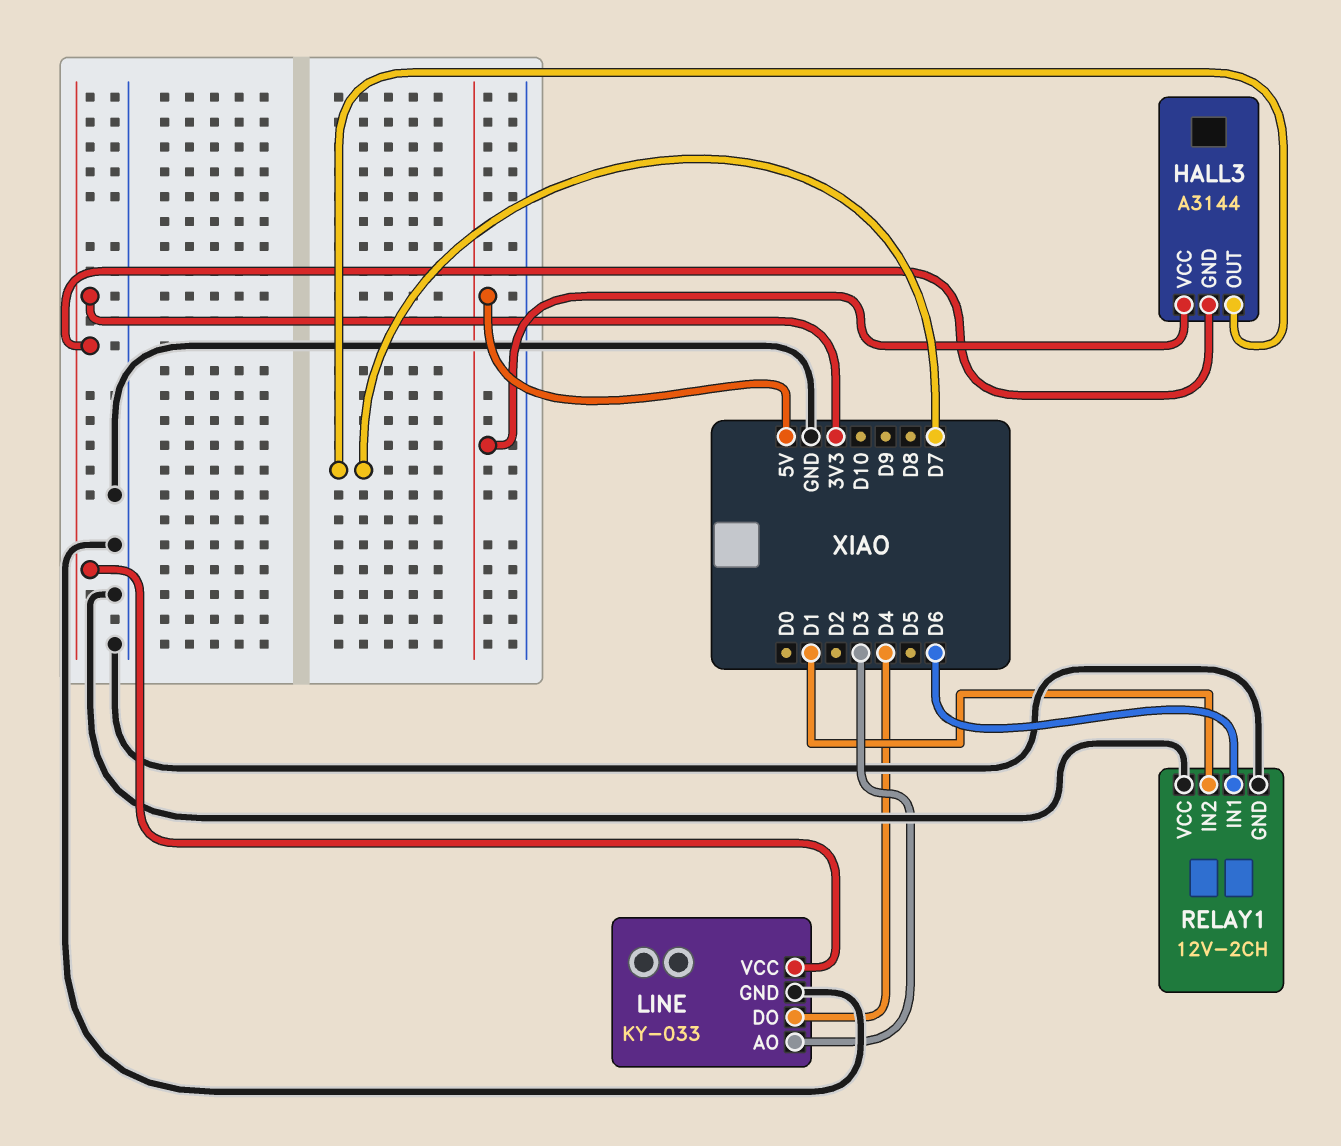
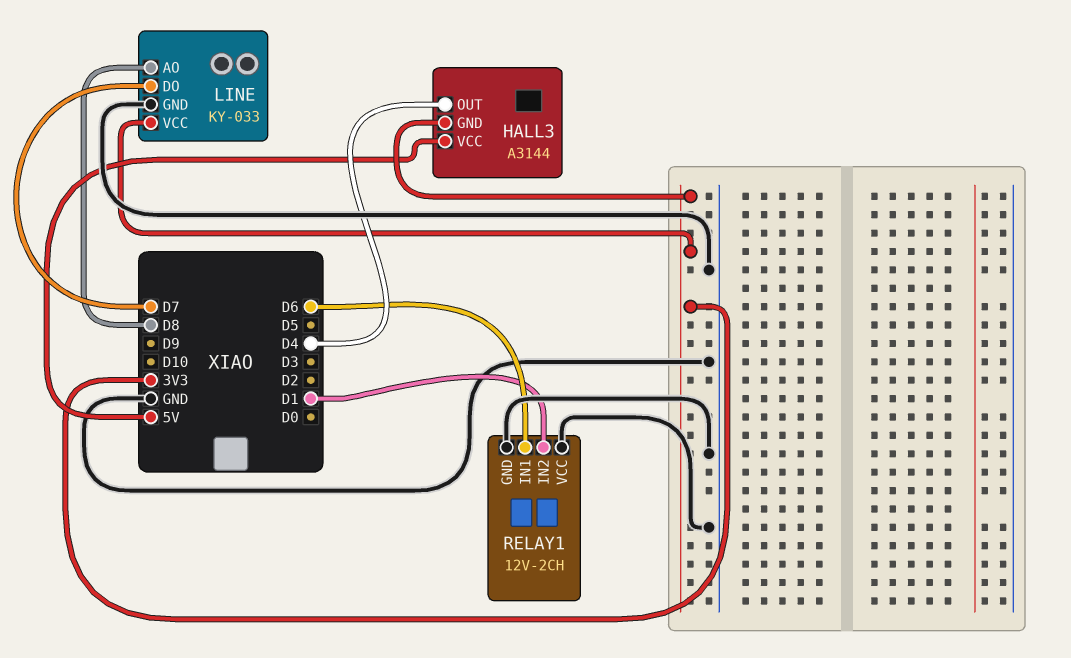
HALL3 pin OUT: D7 -> D4
LINE pin AO: D3 -> D8
LINE pin DO: D4 -> D7

